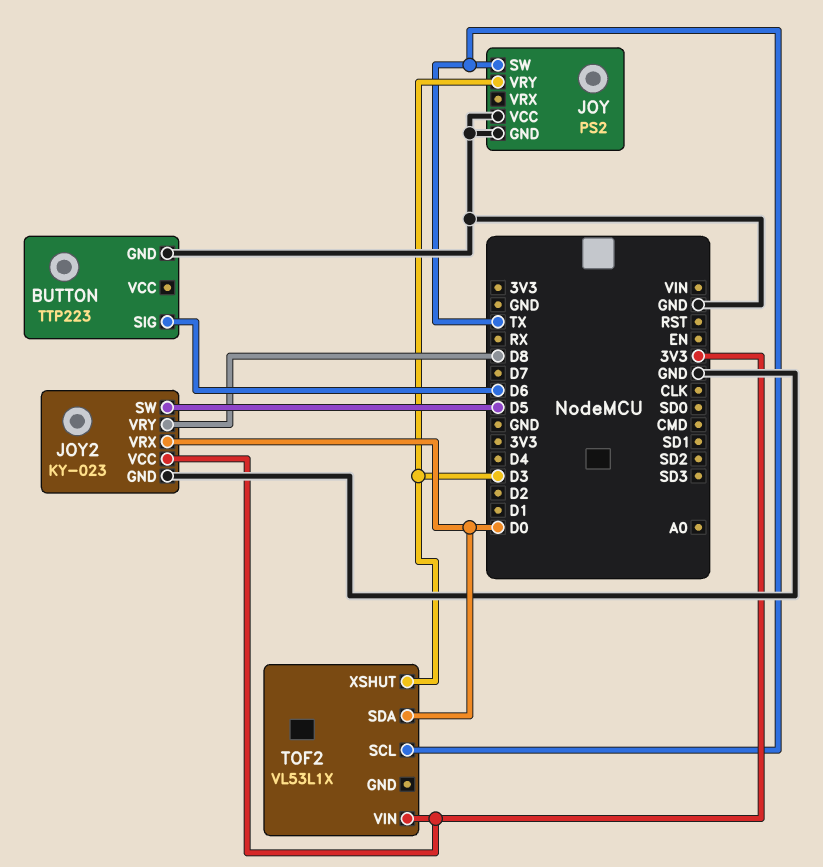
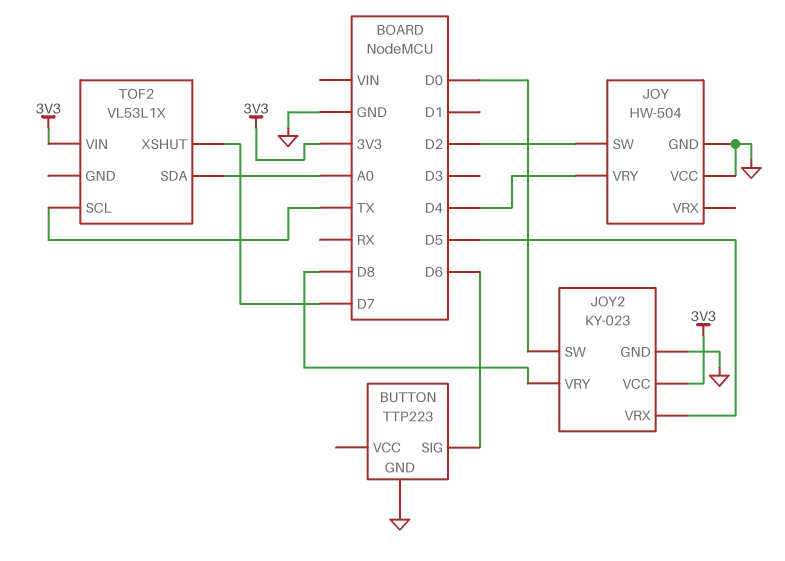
JOY: PS2 -> HW-504
JOY pin SW: TX -> D2
JOY pin VRY: D3 -> D4
JOY2 pin SW: D5 -> D0
JOY2 pin VRX: D0 -> D5
TOF2 pin SDA: D0 -> A0
TOF2 pin XSHUT: D3 -> D7

